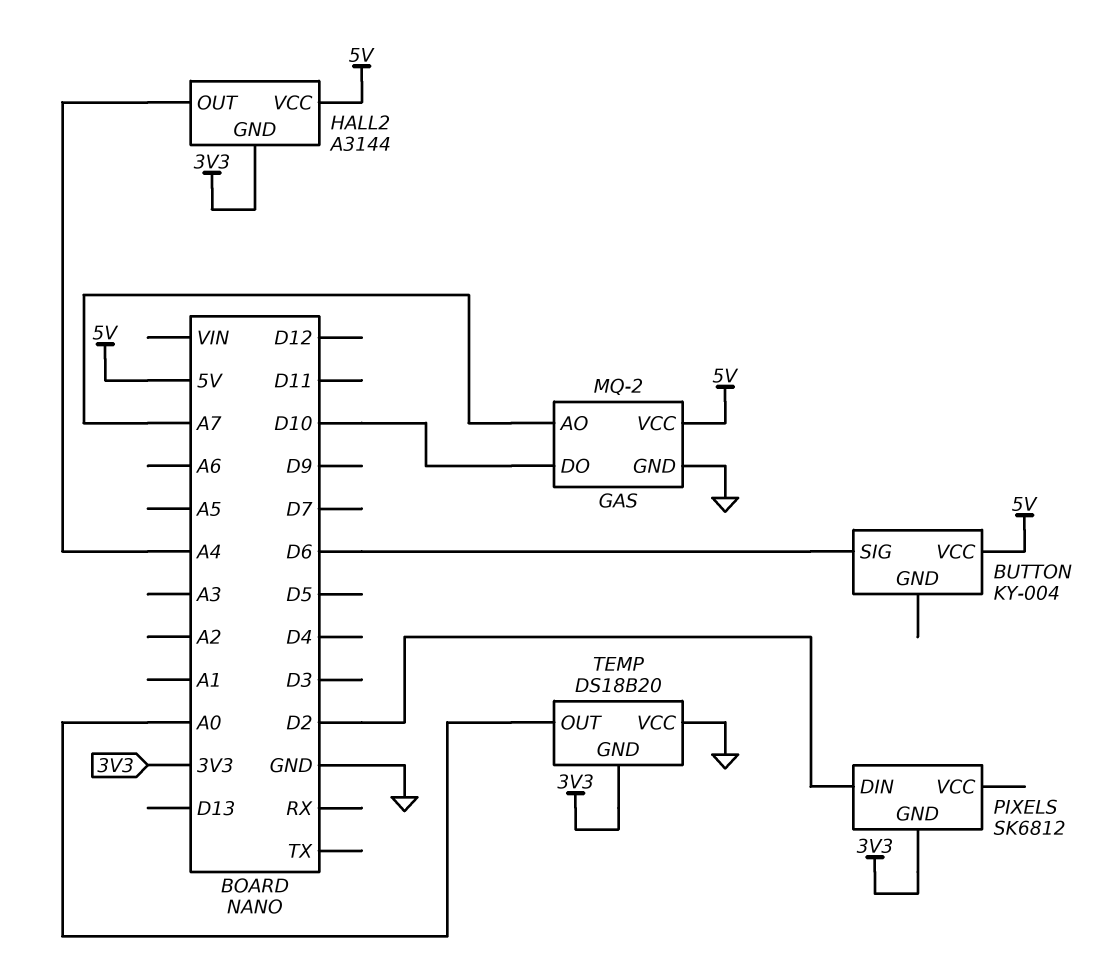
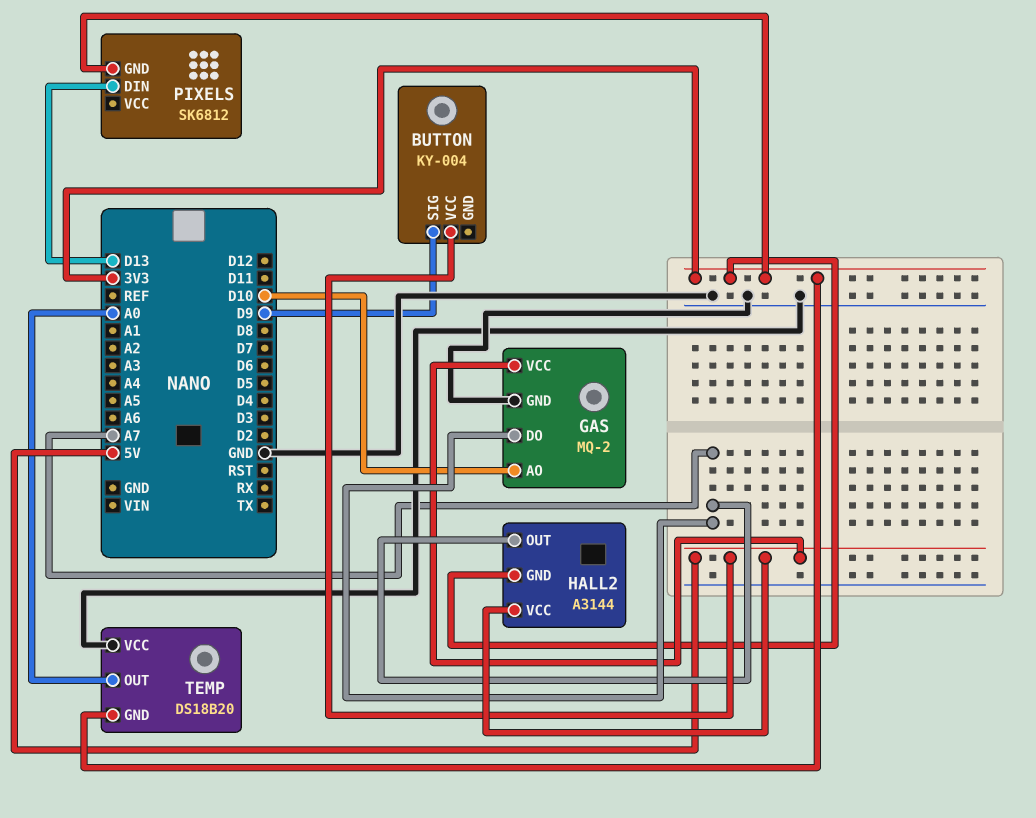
BUTTON pin SIG: D6 -> D9
GAS pin AO: A7 -> D10
GAS pin DO: D10 -> A7
HALL2 pin OUT: A4 -> A7
PIXELS pin DIN: D2 -> D13

